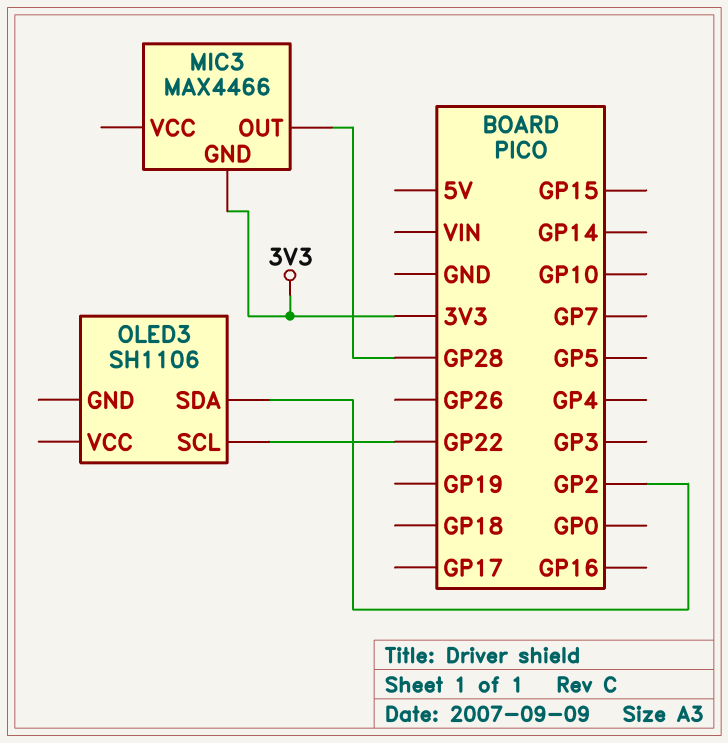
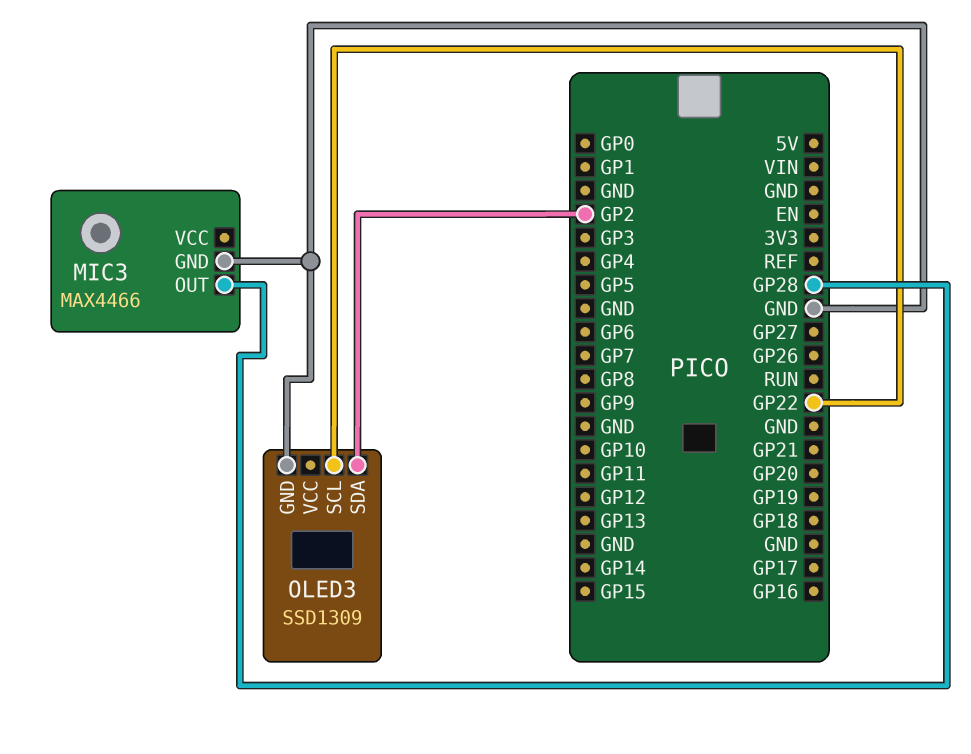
MIC3 pin GND: 3V3 -> GND
OLED3: SH1106 -> SSD1309
OLED3 pin GND: none -> GND

